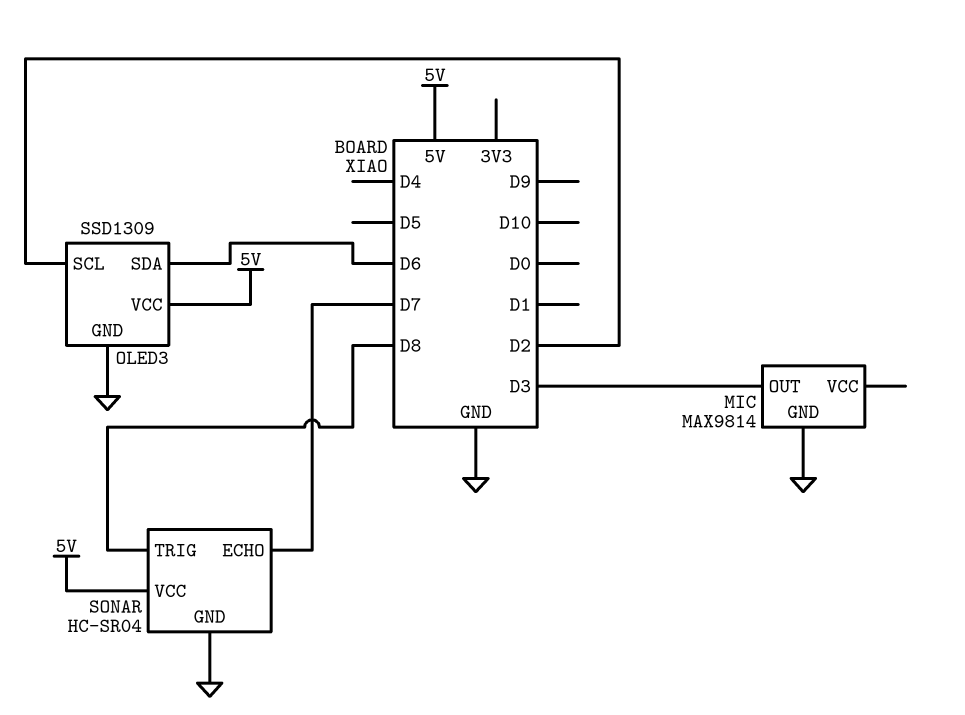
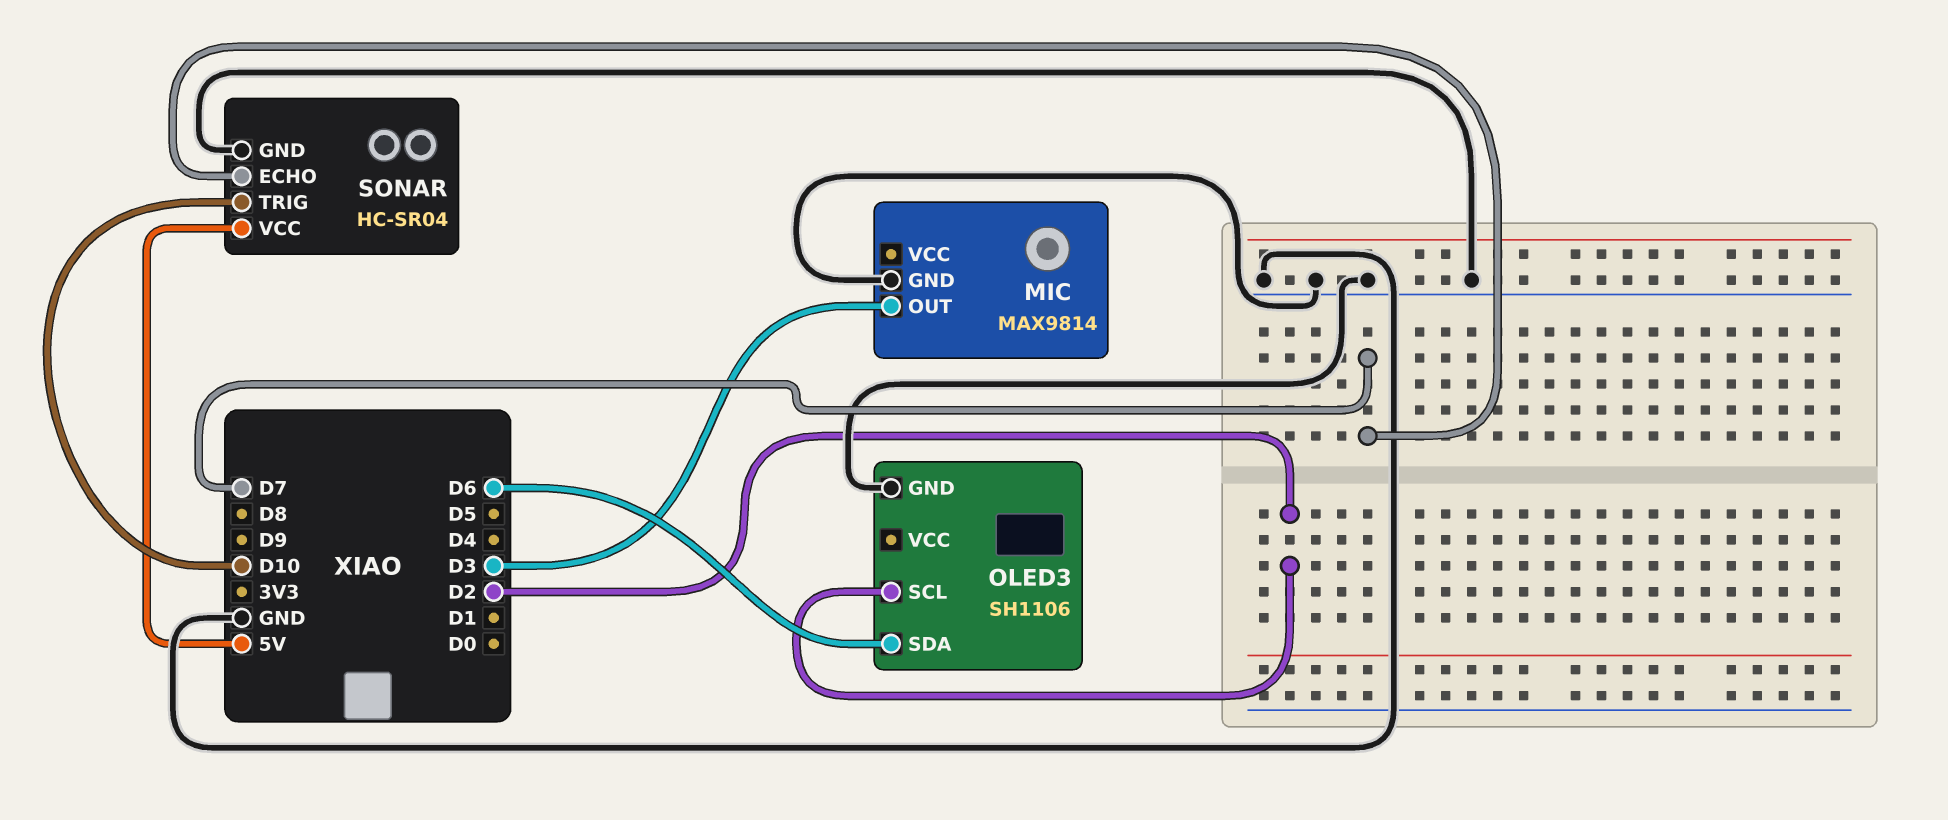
OLED3: SSD1309 -> SH1106
OLED3 pin VCC: 5V -> none
SONAR pin TRIG: D8 -> D10

